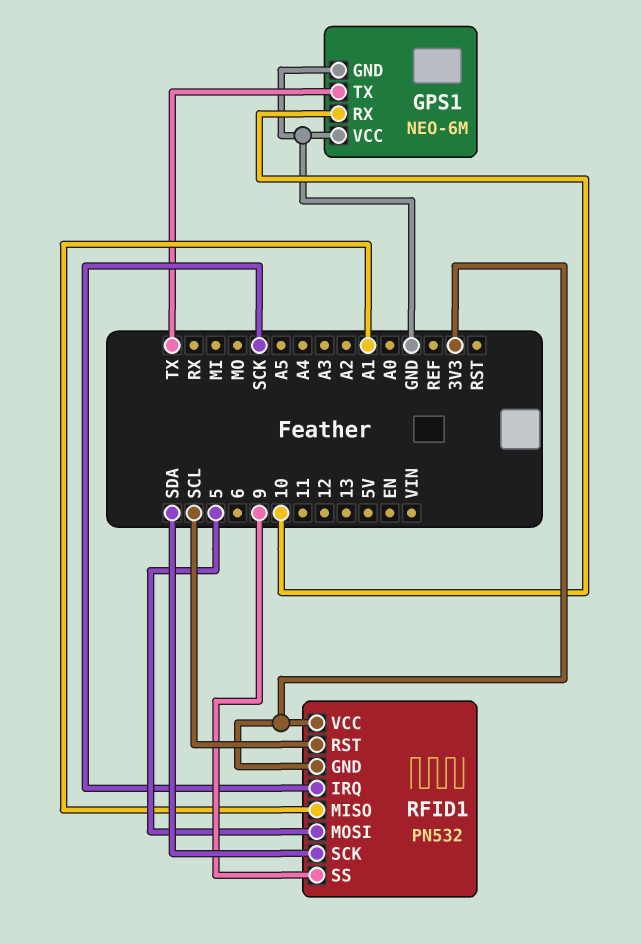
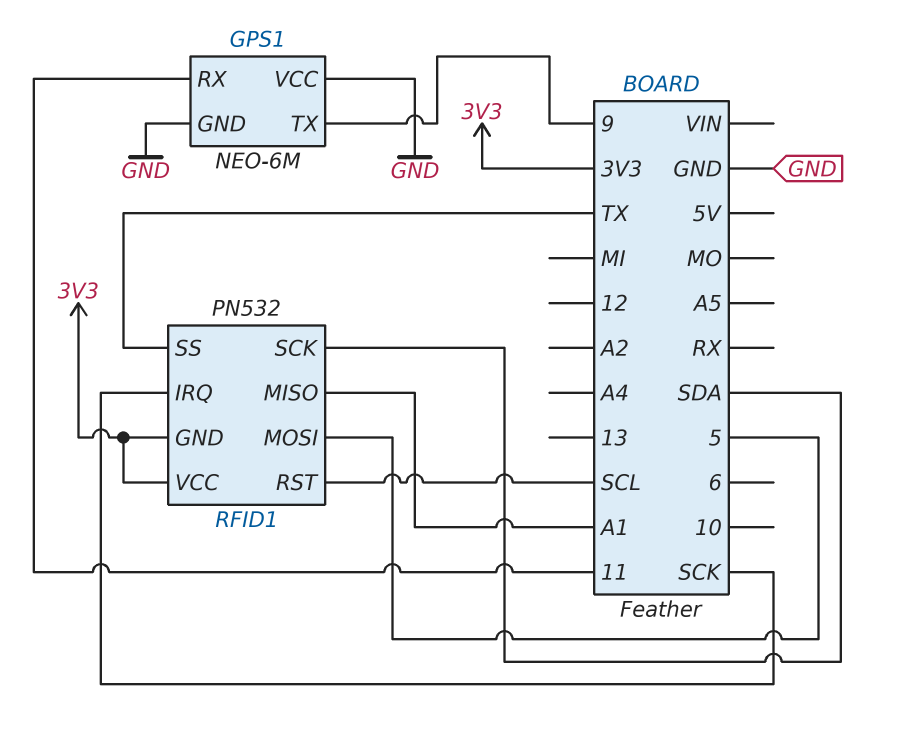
GPS1 pin RX: 10 -> 11
GPS1 pin TX: TX -> 9
RFID1 pin SS: 9 -> TX

